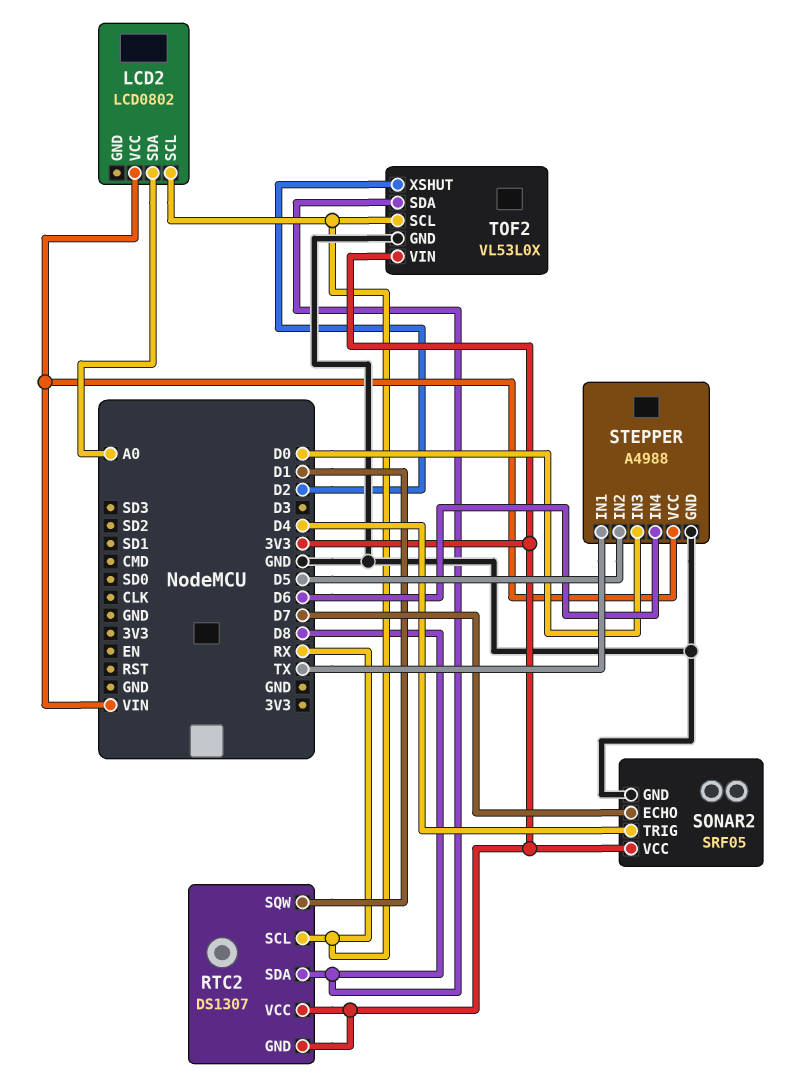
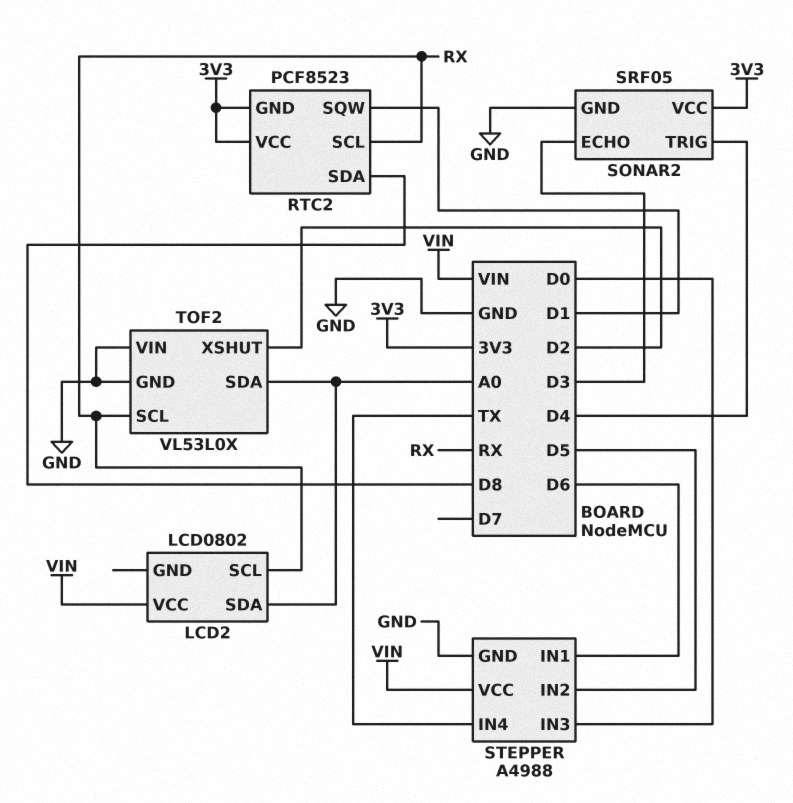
RTC2: DS1307 -> PCF8523
SONAR2 pin ECHO: D7 -> D3
STEPPER pin IN1: TX -> D6
STEPPER pin IN4: D6 -> TX
TOF2 pin SDA: D8 -> A0
TOF2 pin VIN: 3V3 -> GND

